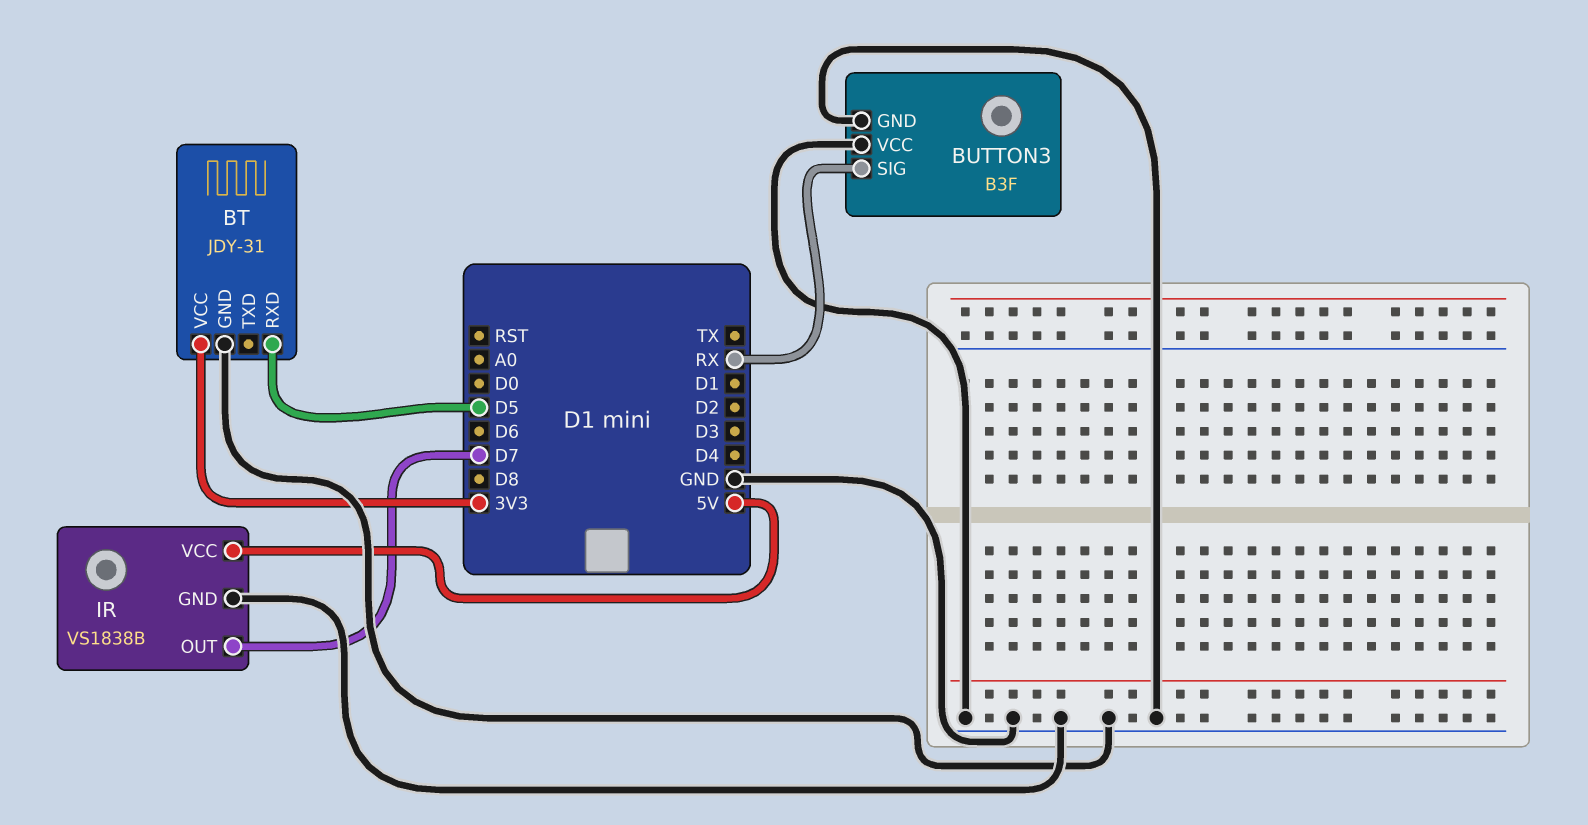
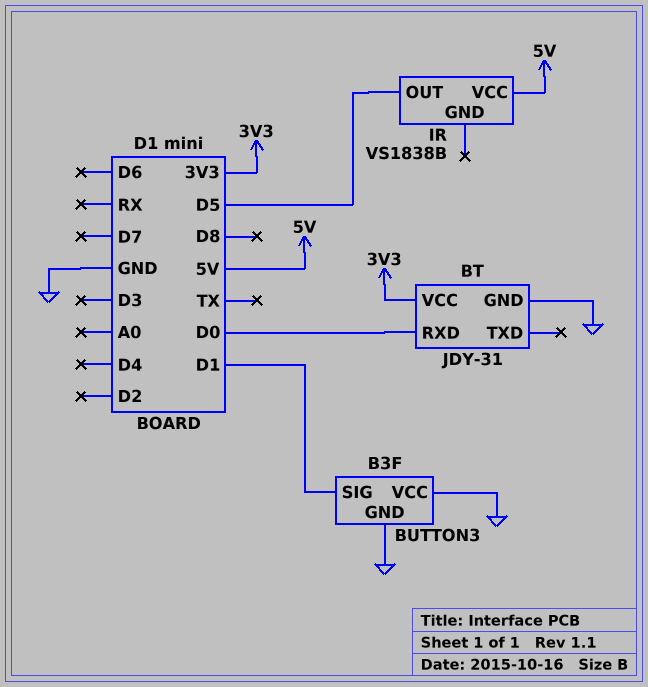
BT pin RXD: D5 -> D0
BUTTON3 pin SIG: RX -> D1
IR pin GND: GND -> none
IR pin OUT: D7 -> D5

